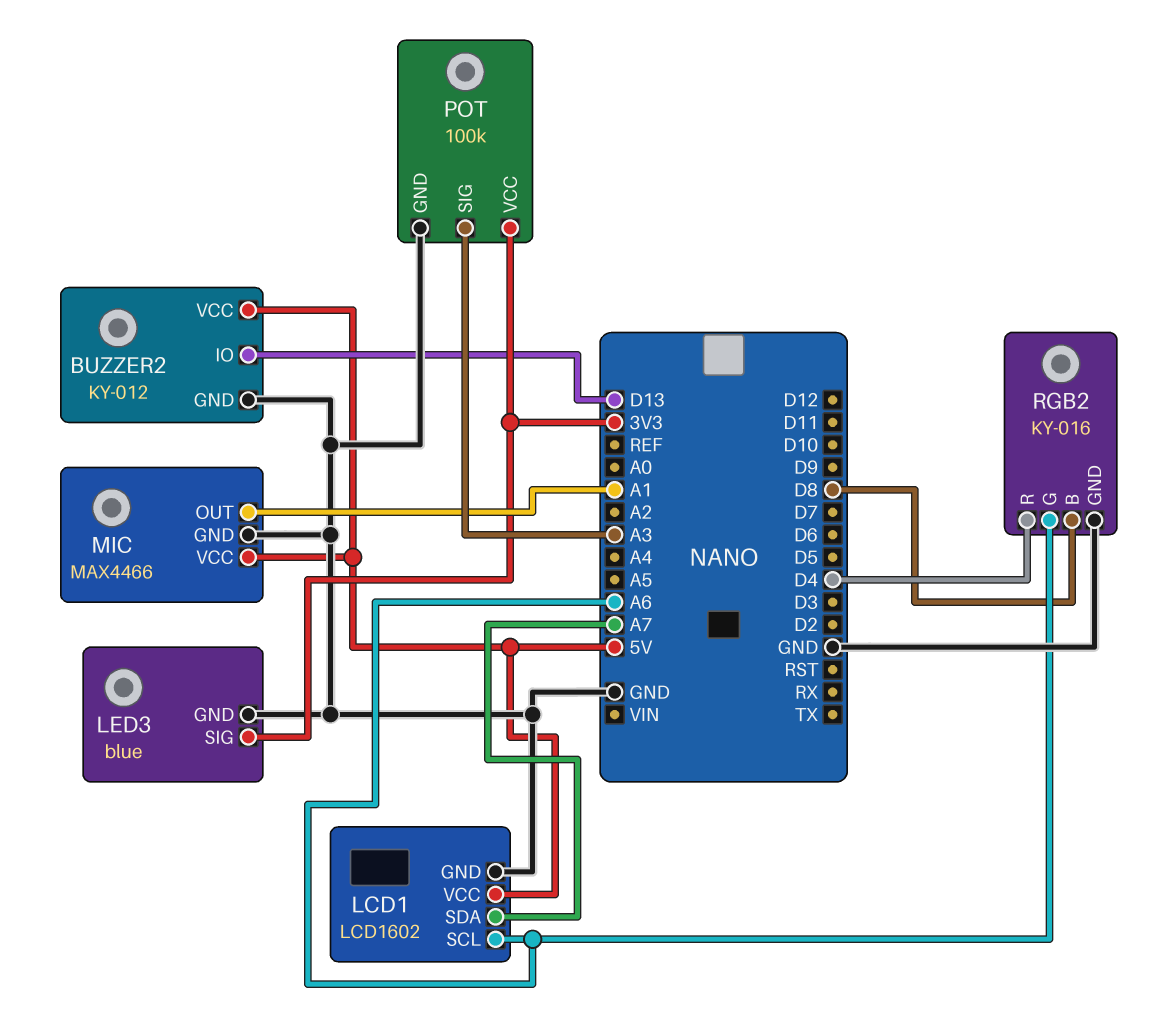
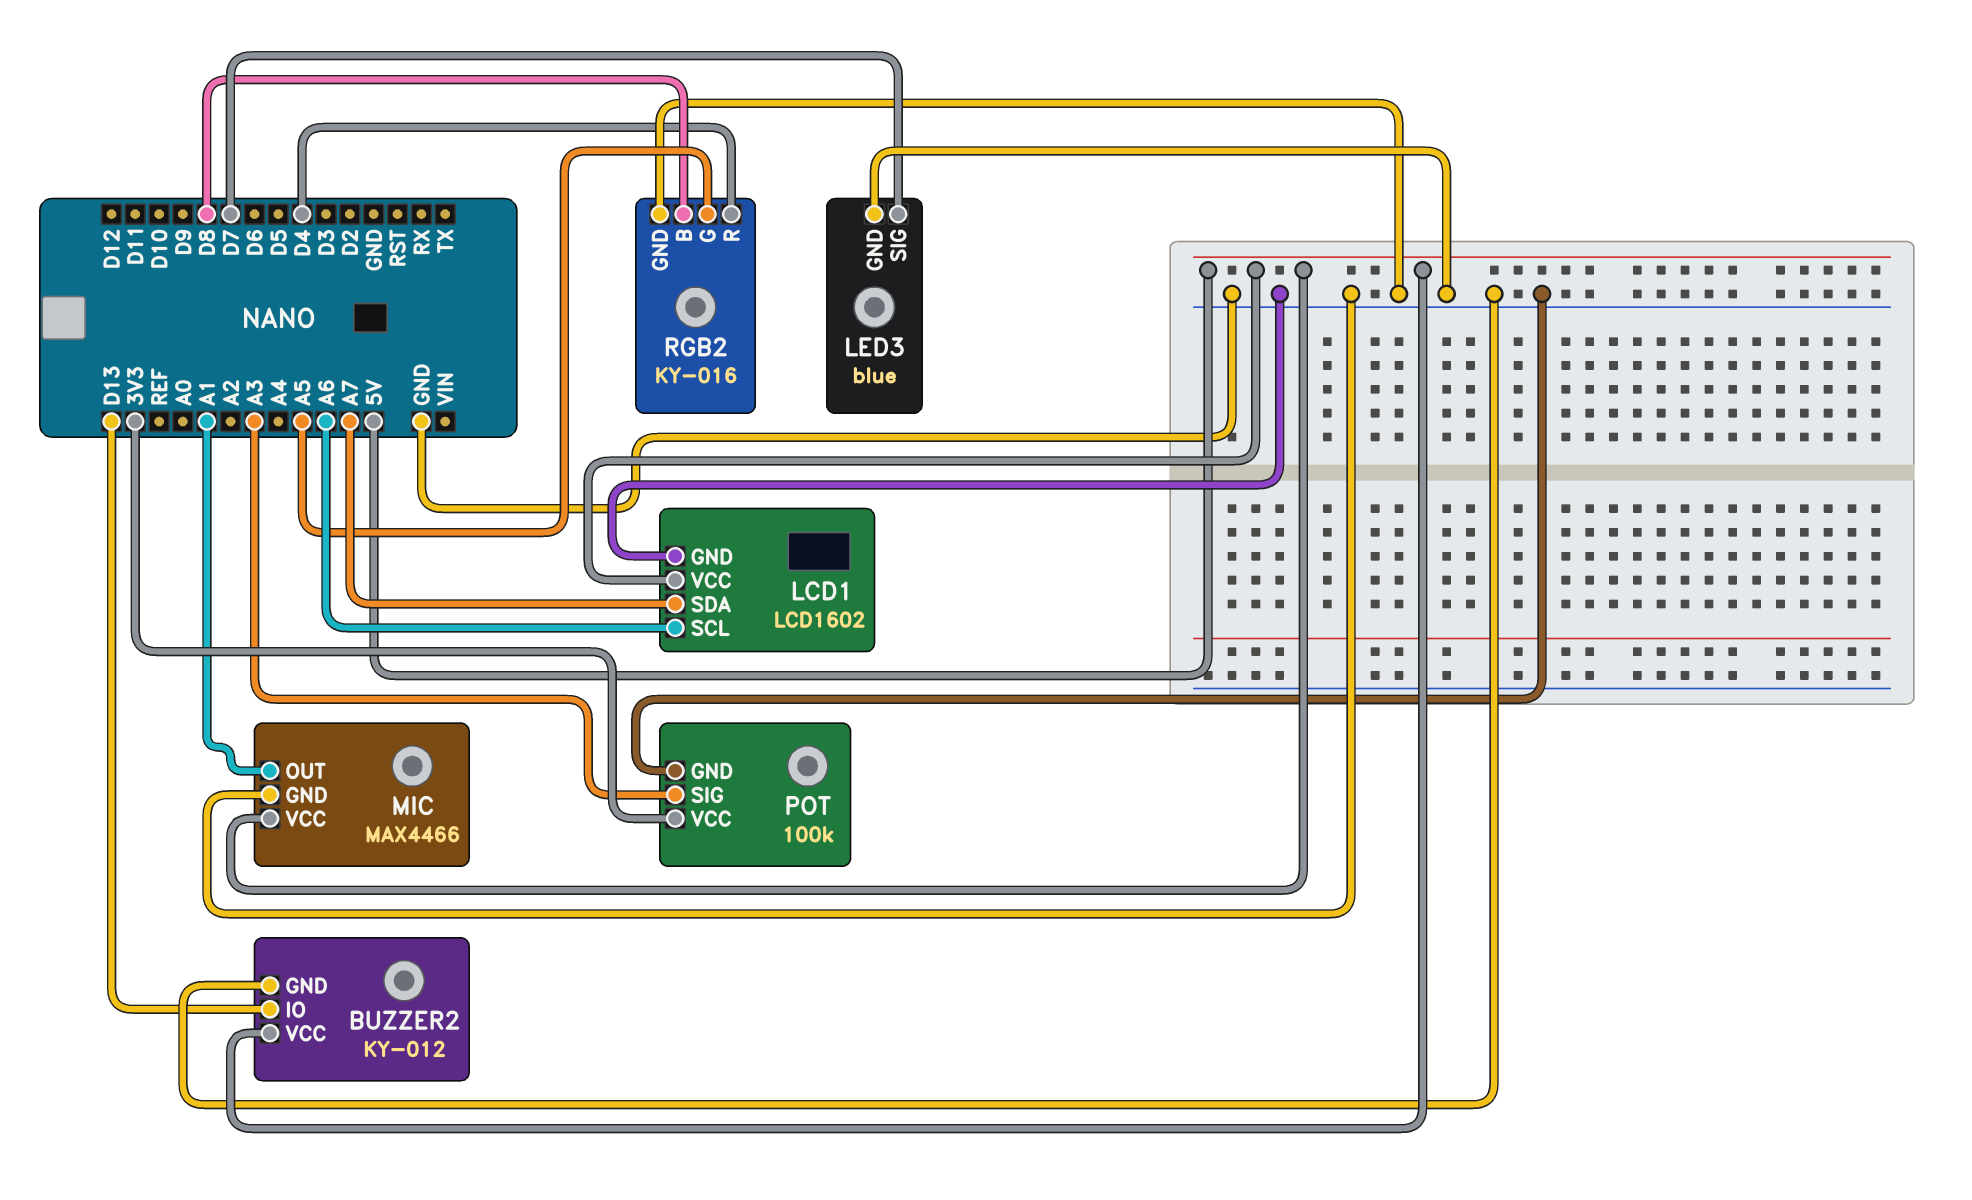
LED3 pin SIG: 3V3 -> D7
RGB2 pin G: A6 -> A5

